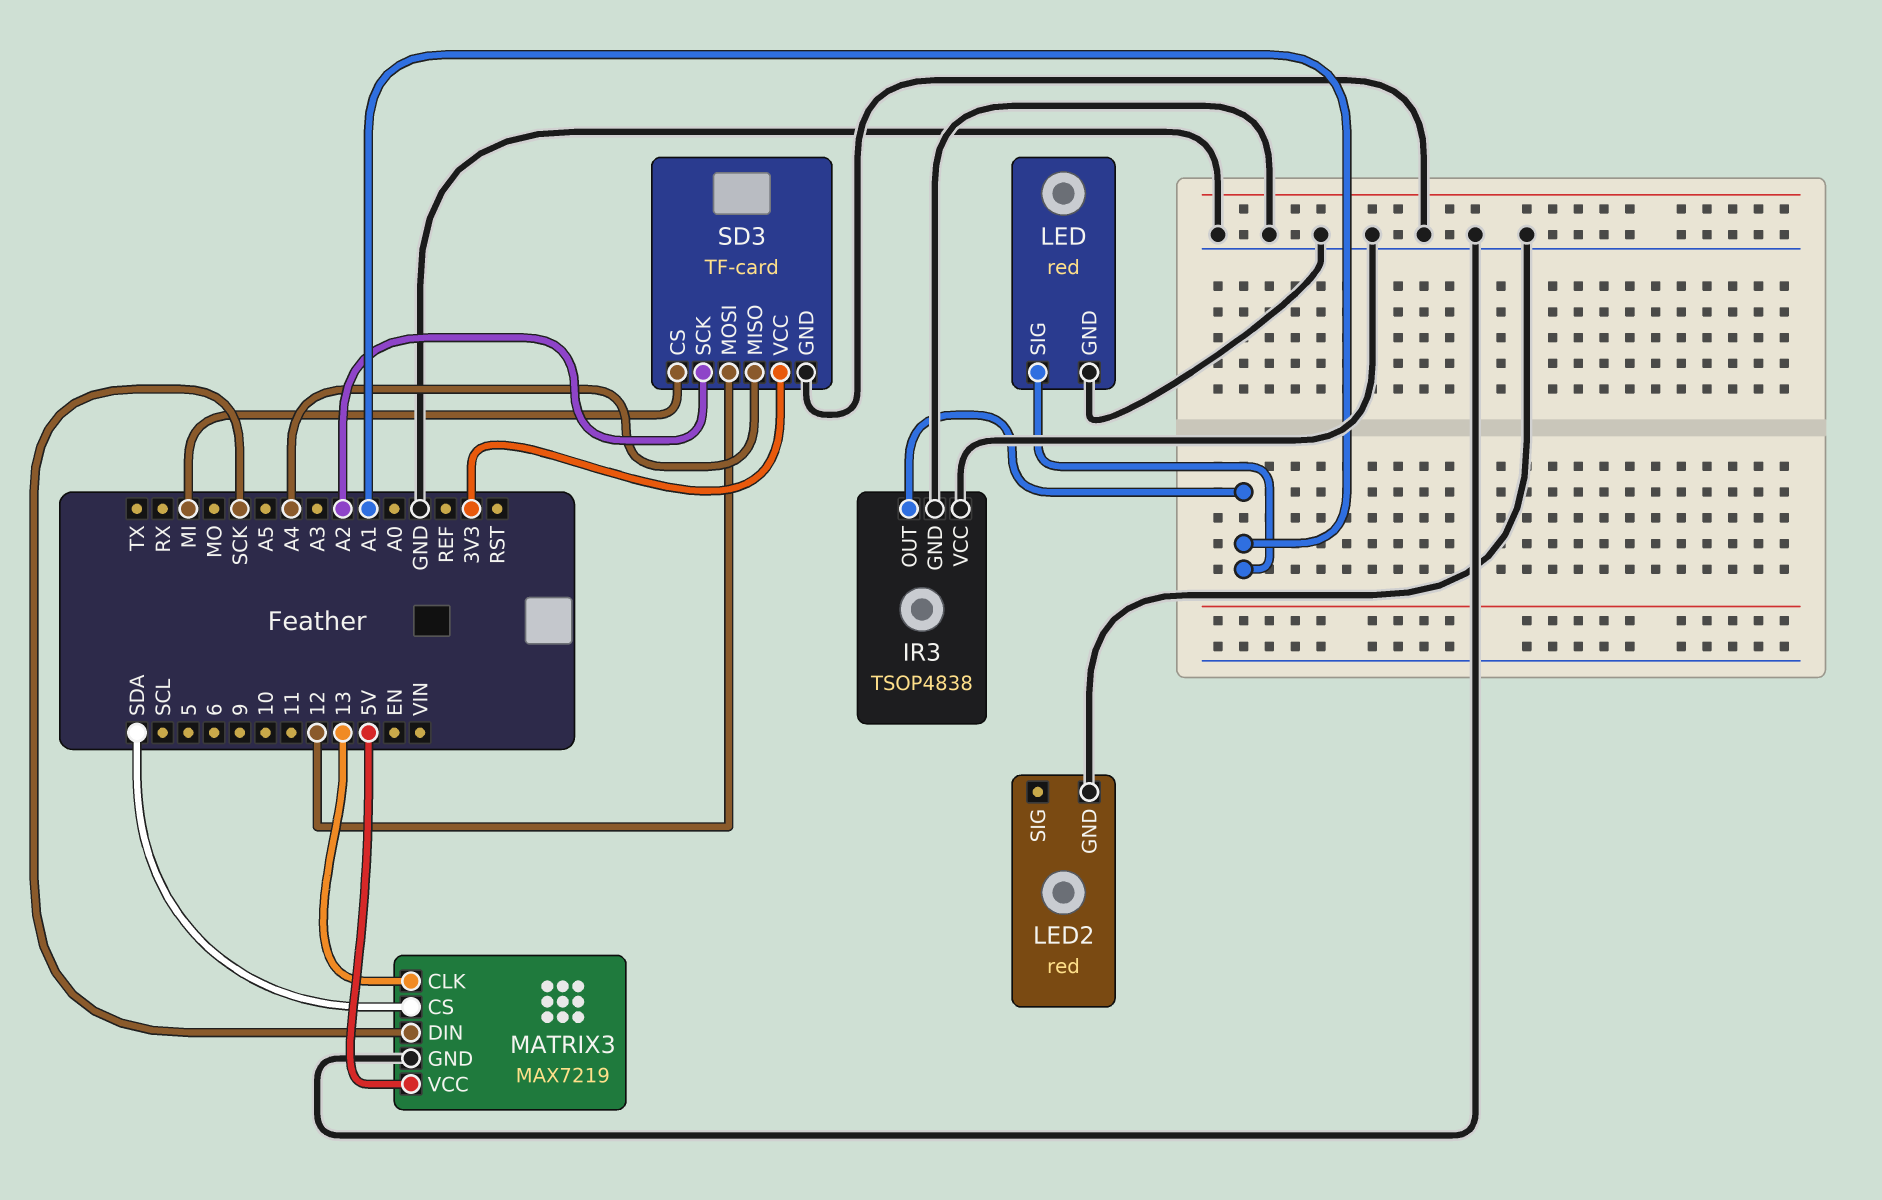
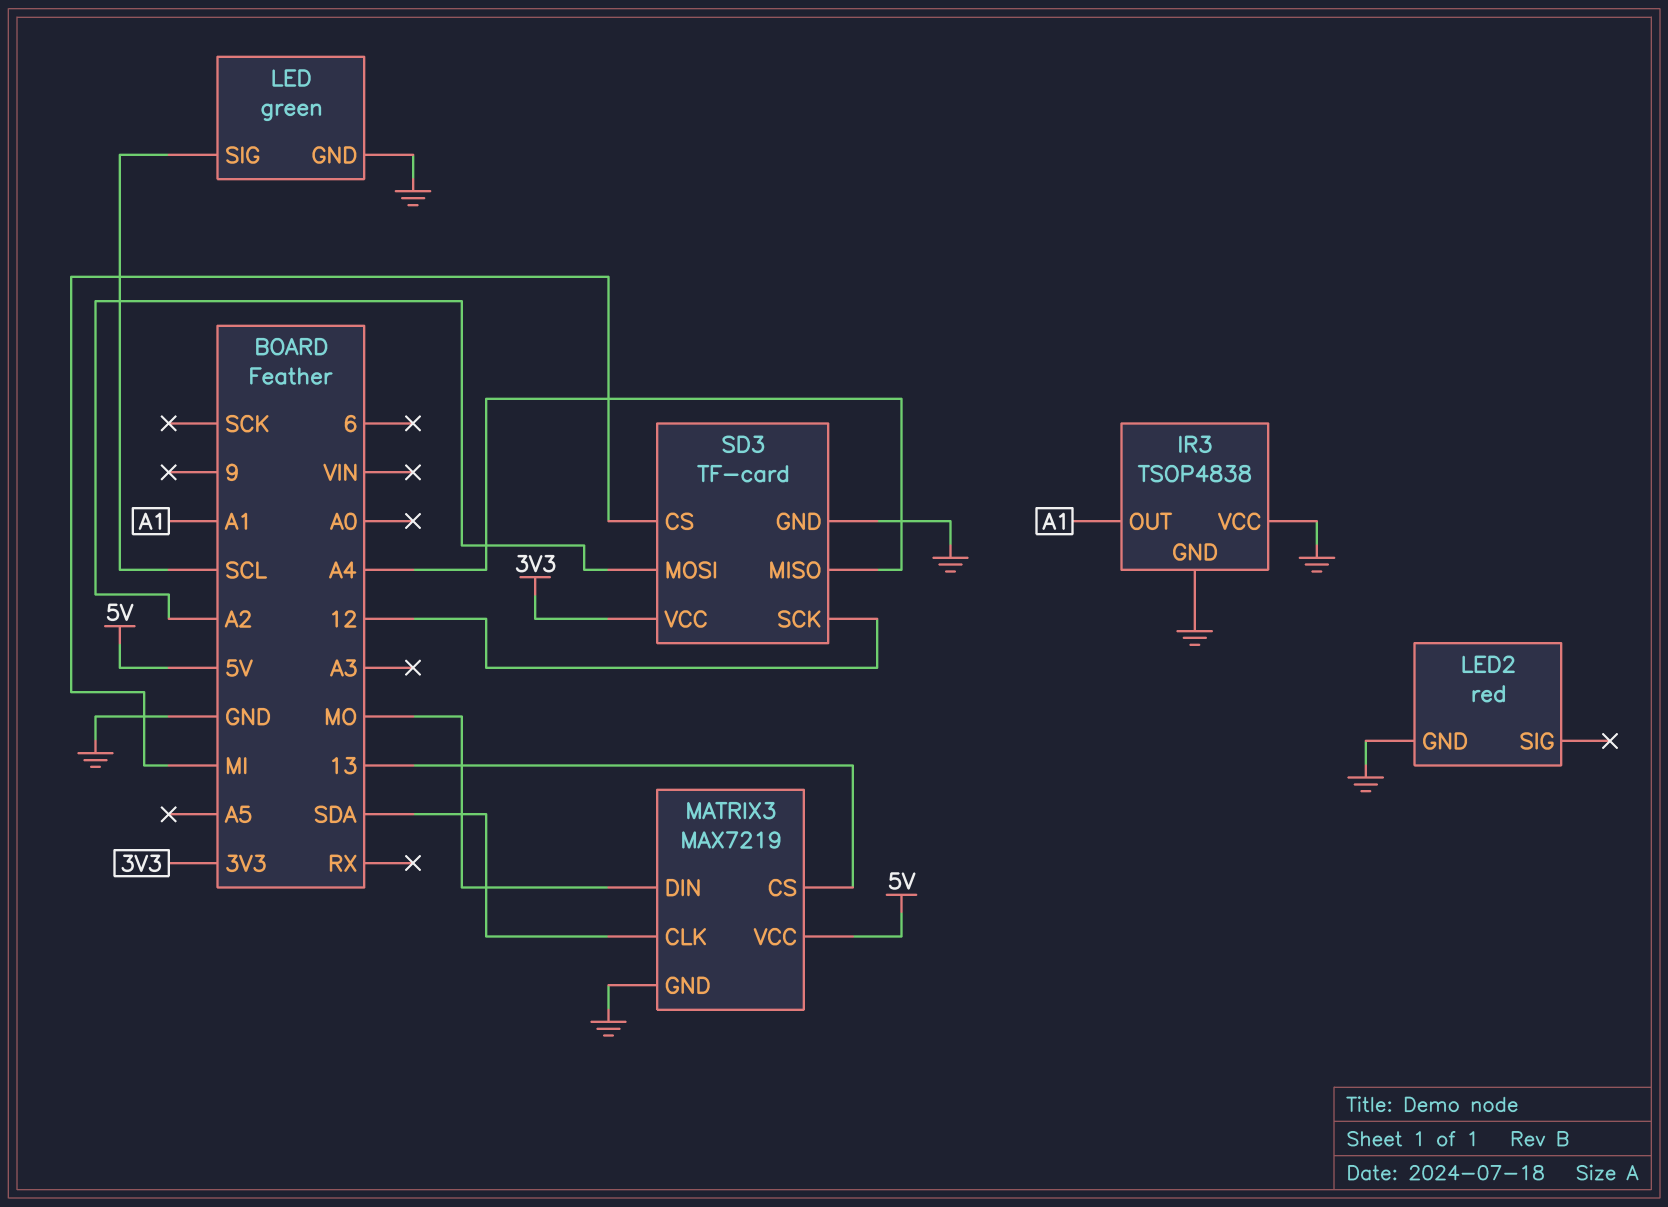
LED: red -> green
LED pin SIG: A1 -> SCL
MATRIX3 pin CLK: 13 -> SDA
MATRIX3 pin CS: SDA -> 13
MATRIX3 pin DIN: SCK -> MO
SD3 pin MOSI: 12 -> A2
SD3 pin SCK: A2 -> 12

